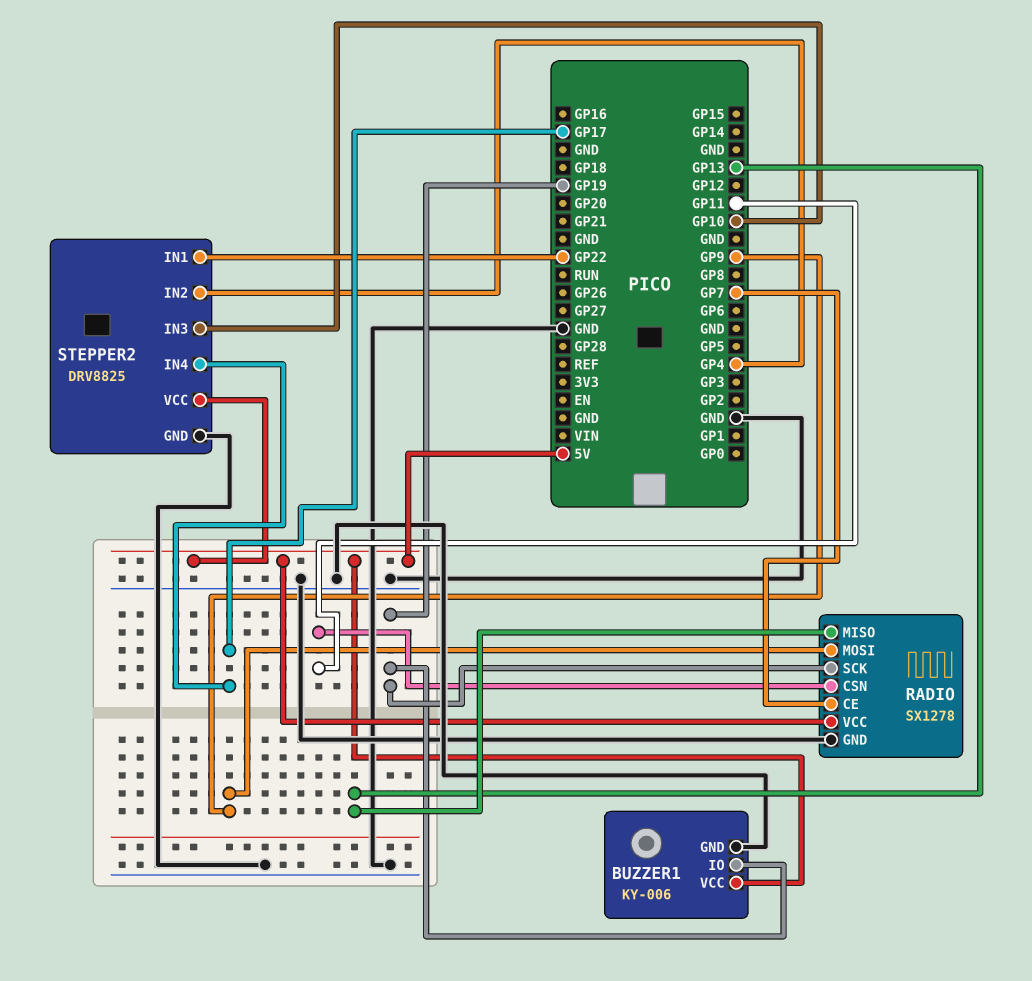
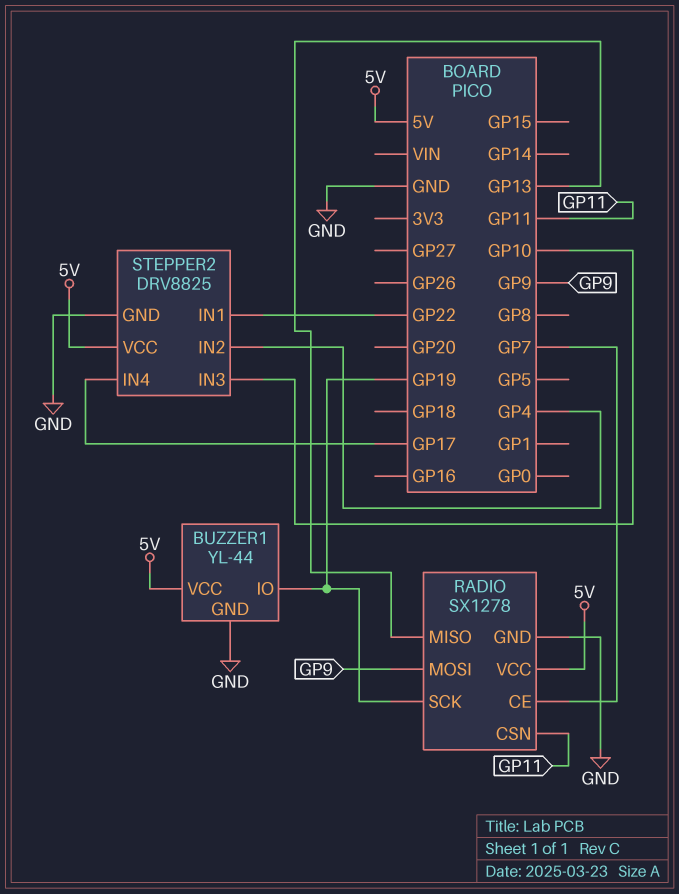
BUZZER1: KY-006 -> YL-44

